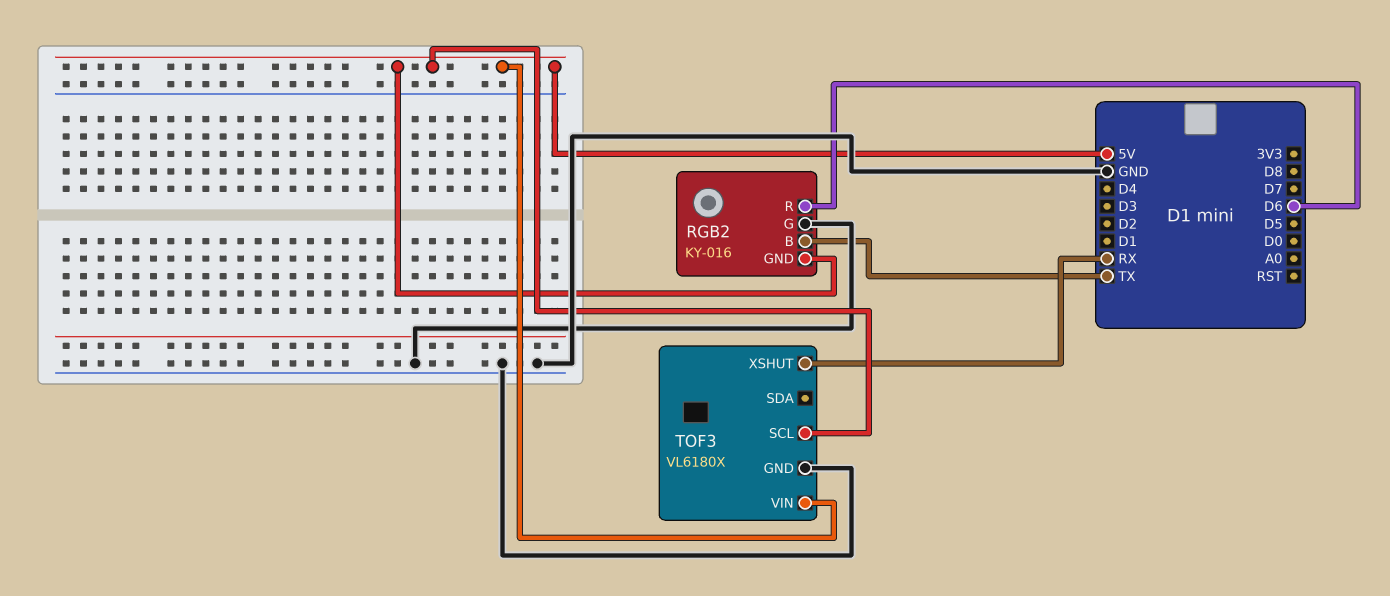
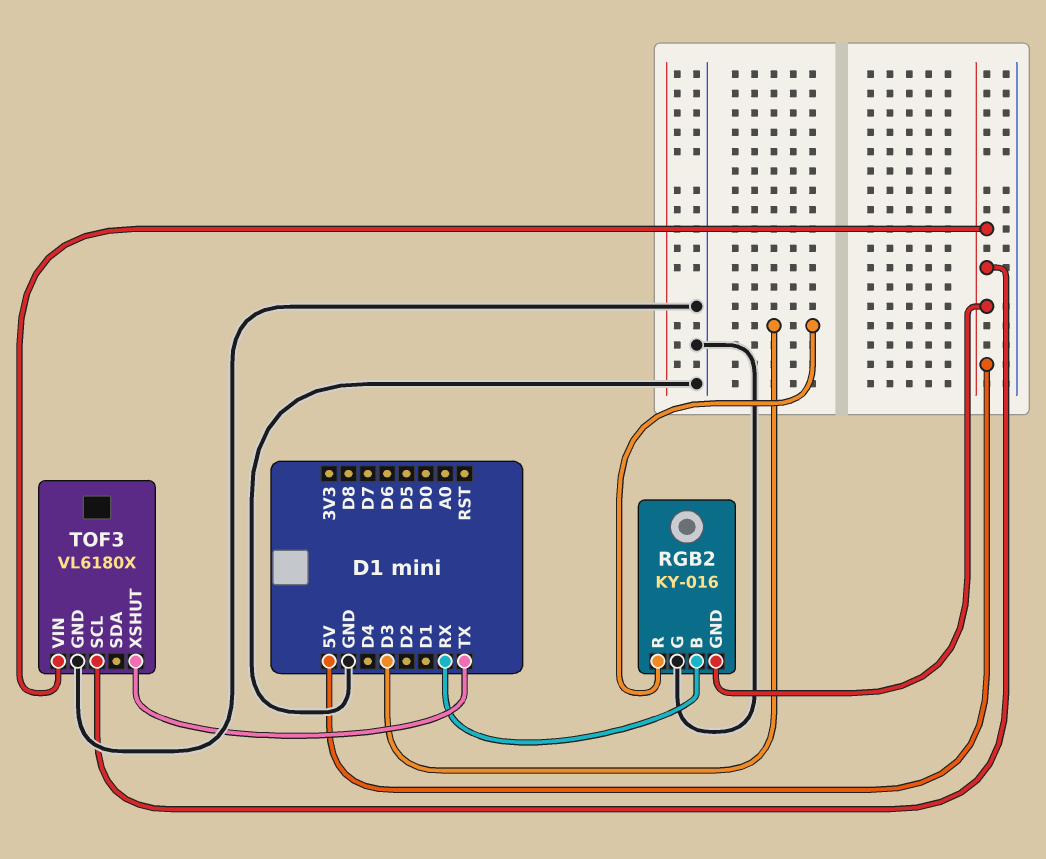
RGB2 pin B: TX -> RX
RGB2 pin R: D6 -> D3
TOF3 pin XSHUT: RX -> TX

